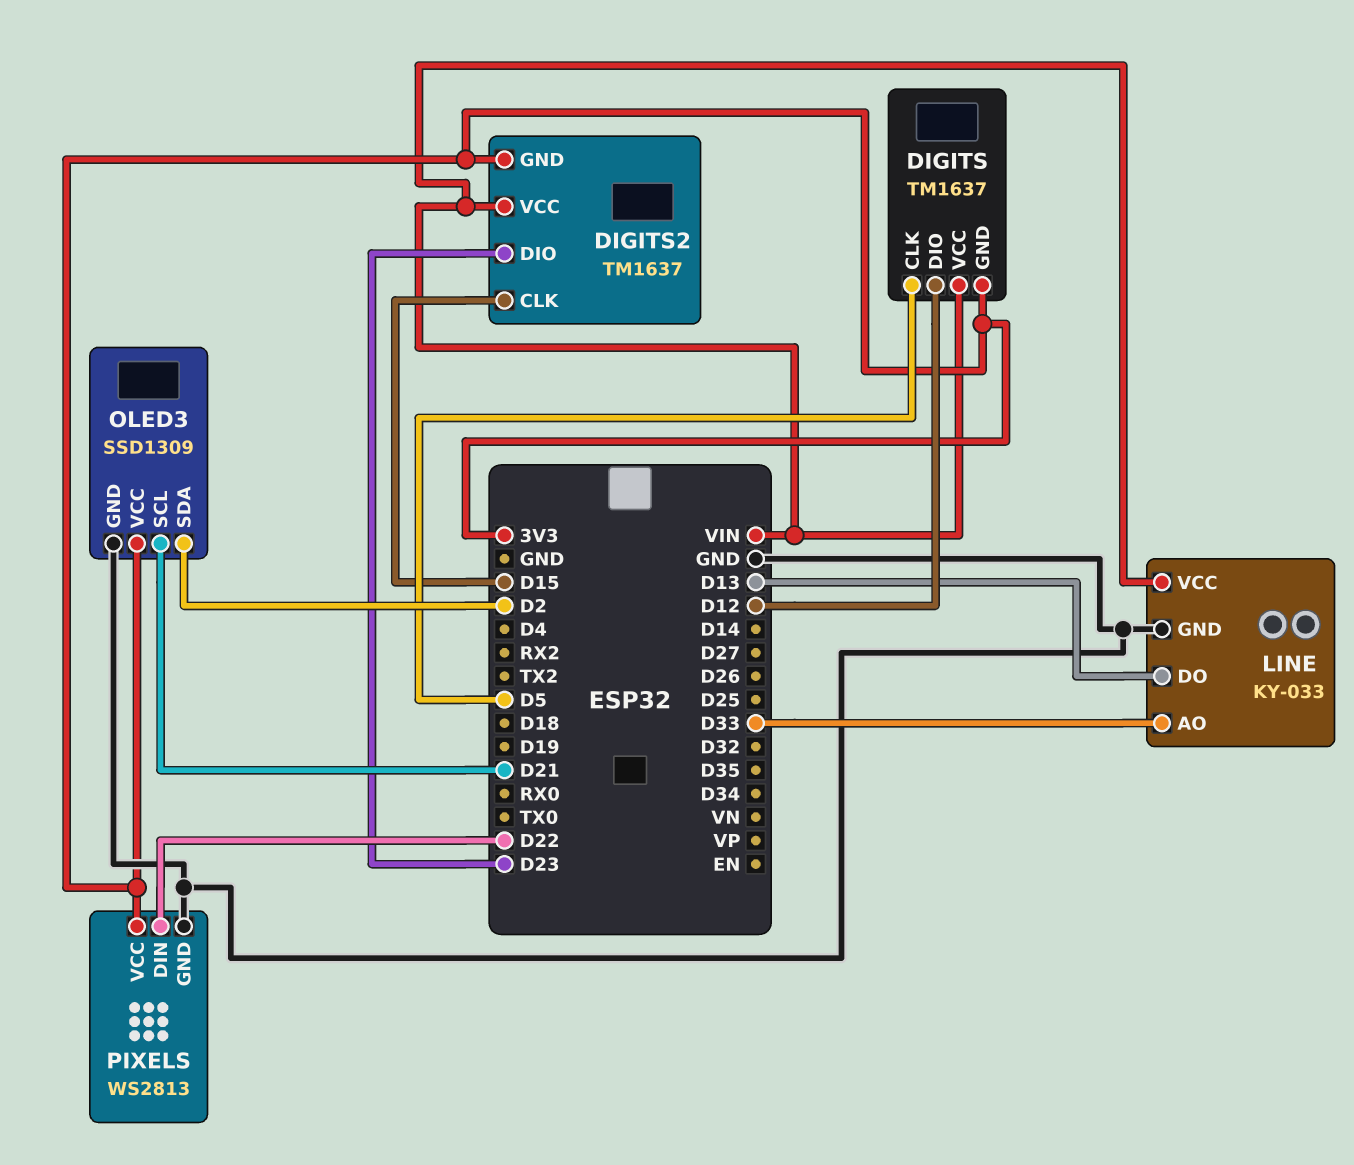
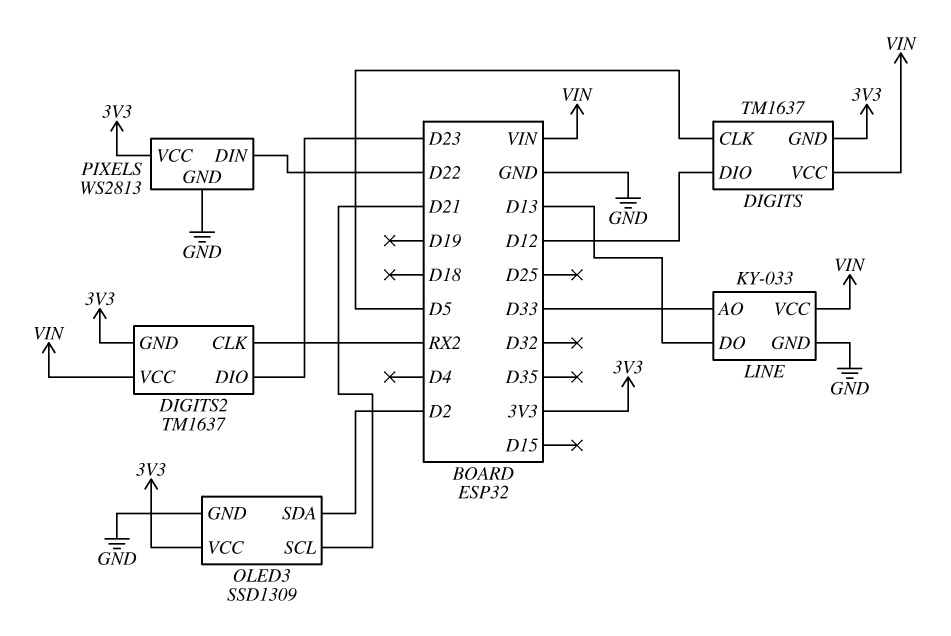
DIGITS2 pin CLK: D15 -> RX2

